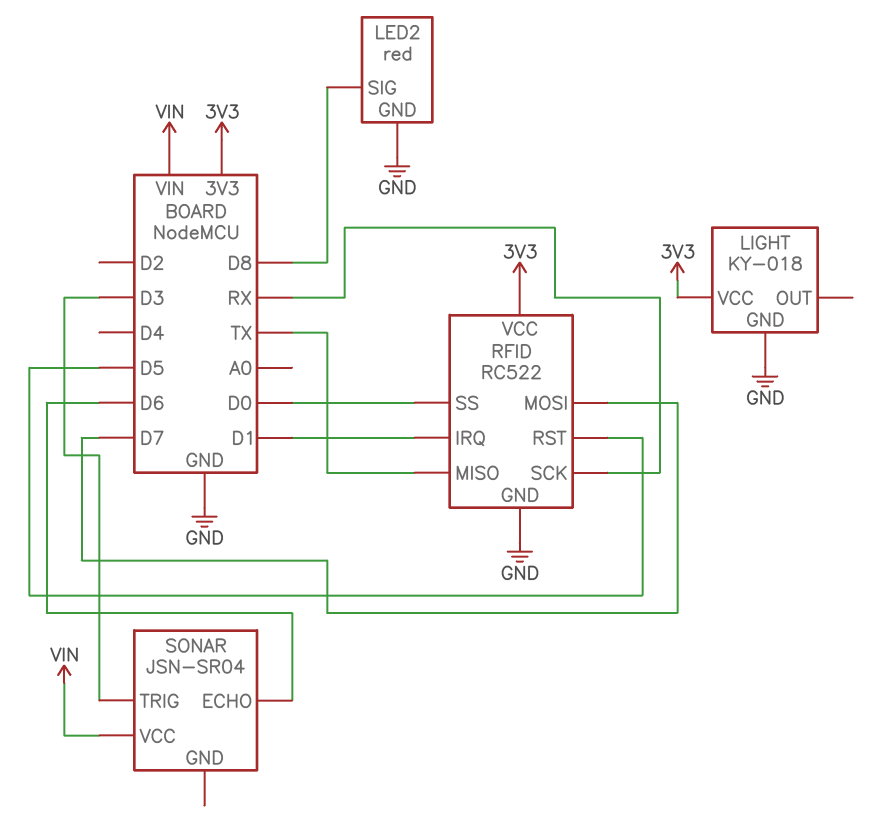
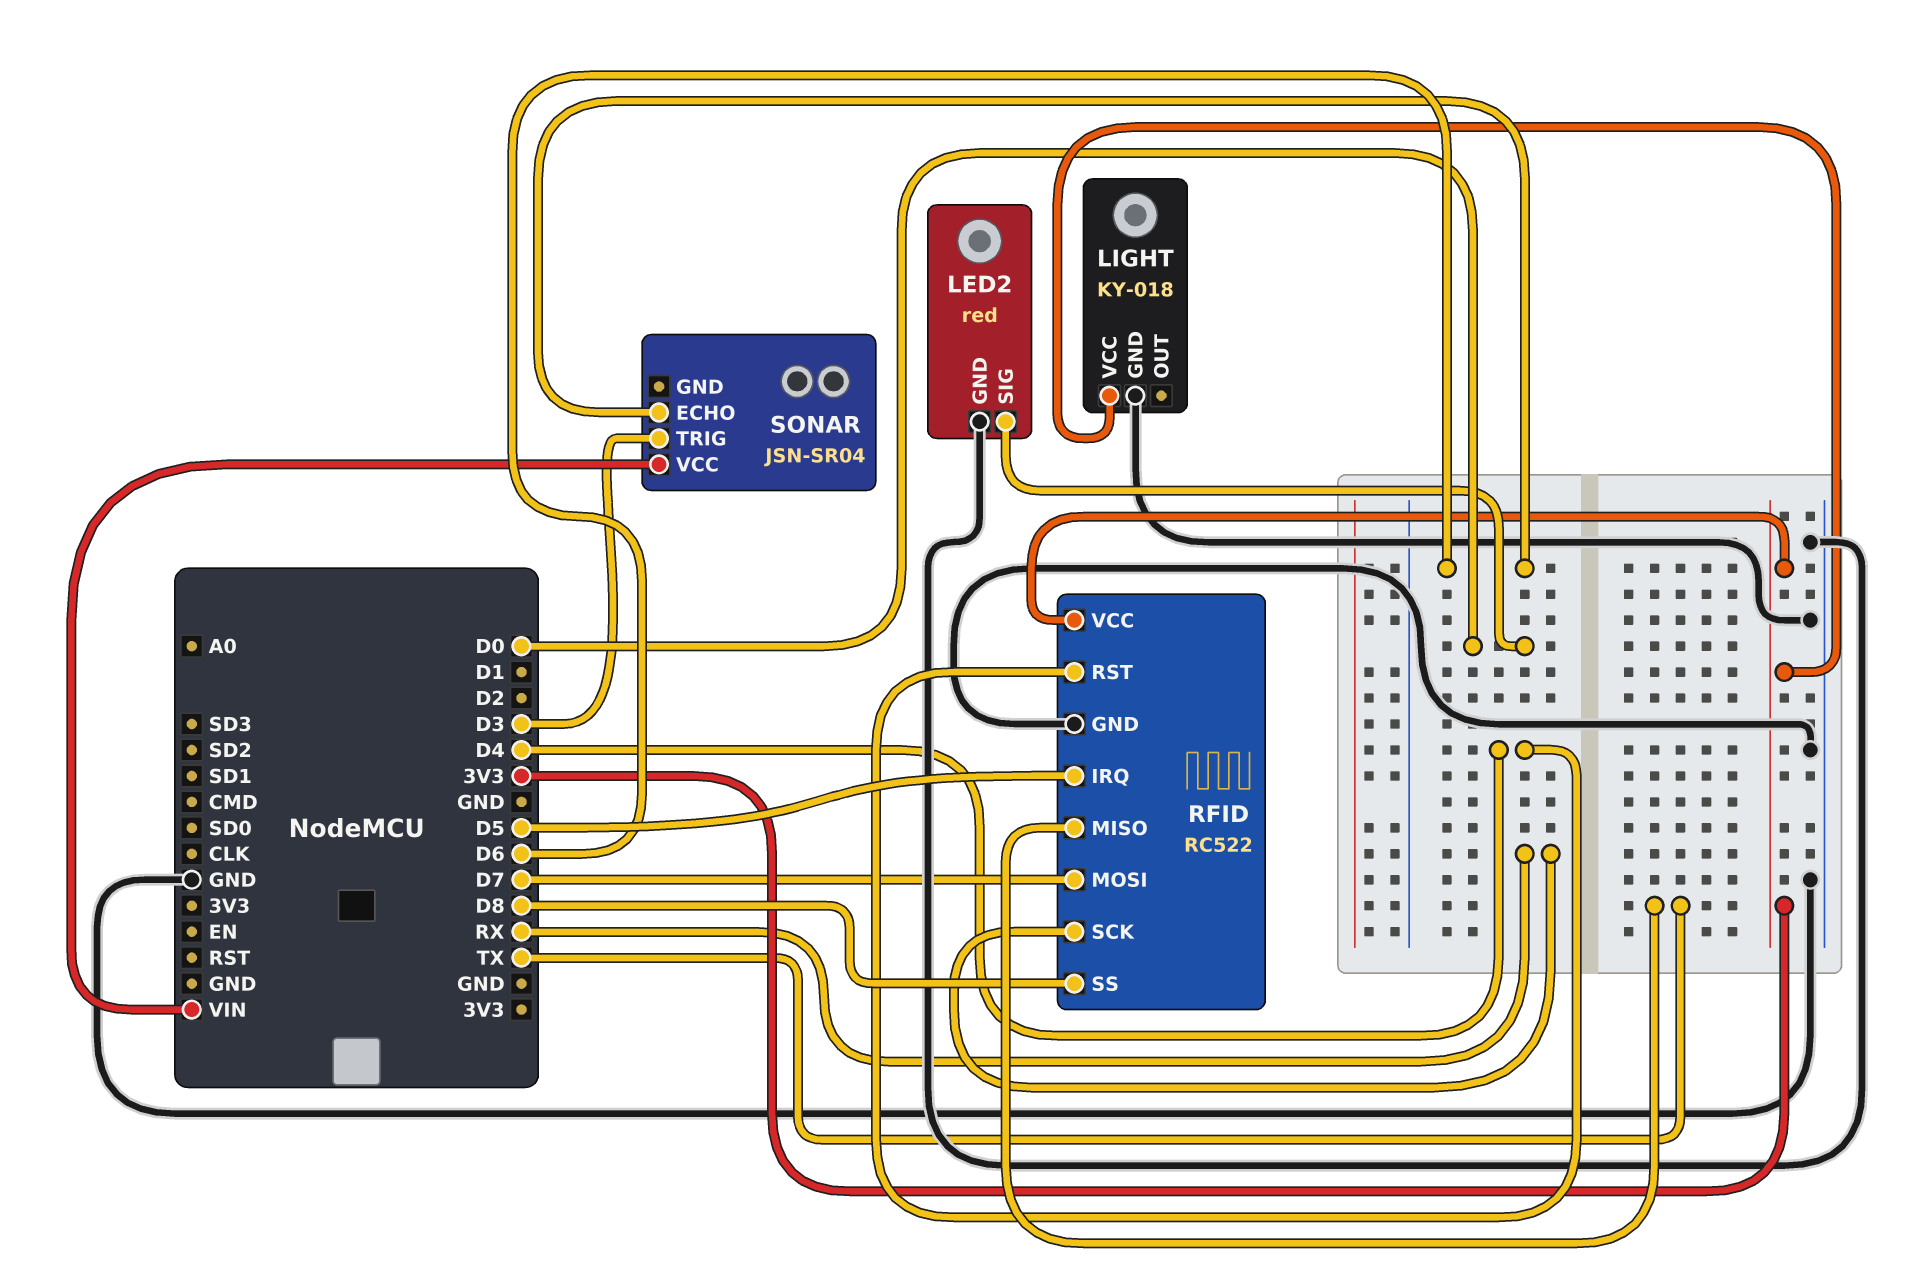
LED2 pin SIG: D8 -> D0
RFID pin IRQ: D1 -> D5
RFID pin RST: D5 -> D4
RFID pin SS: D0 -> D8

